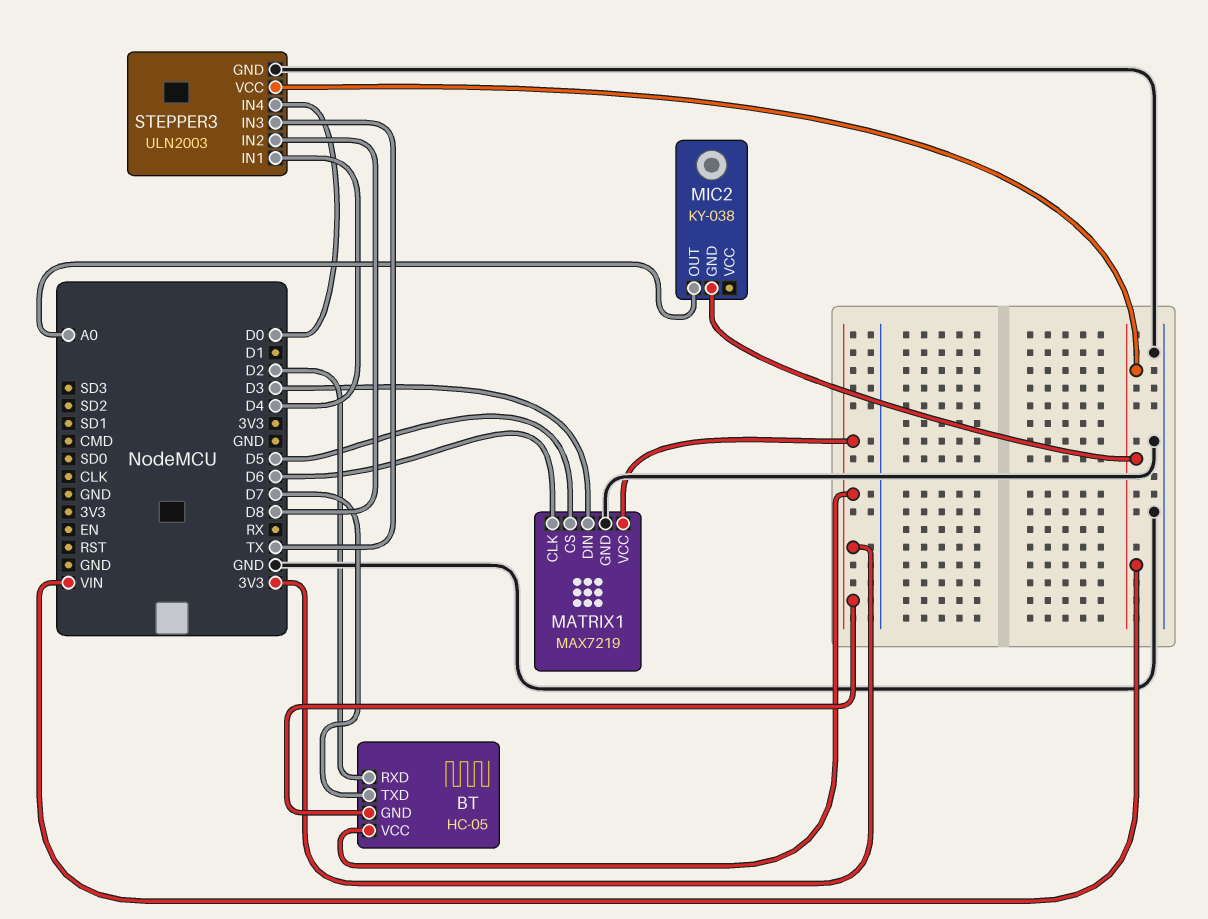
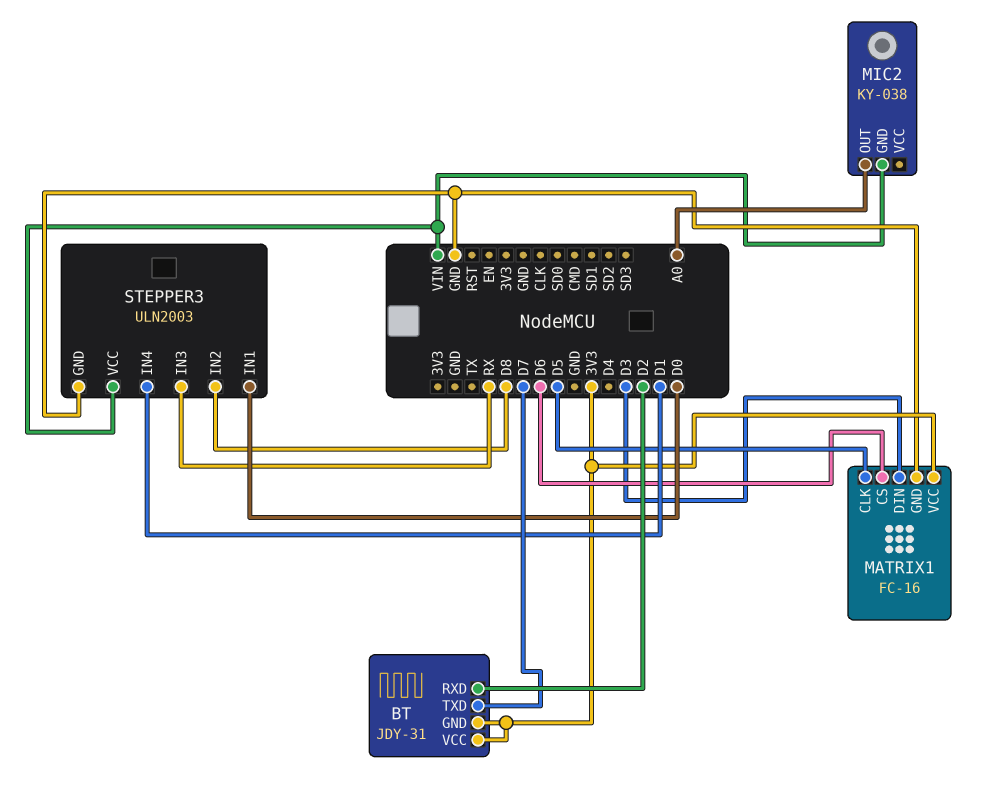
BT: HC-05 -> JDY-31
MATRIX1: MAX7219 -> FC-16
MATRIX1 pin CLK: D6 -> D5
MATRIX1 pin CS: D5 -> D6
STEPPER3 pin IN1: D4 -> D0
STEPPER3 pin IN3: TX -> RX
STEPPER3 pin IN4: D0 -> D1

